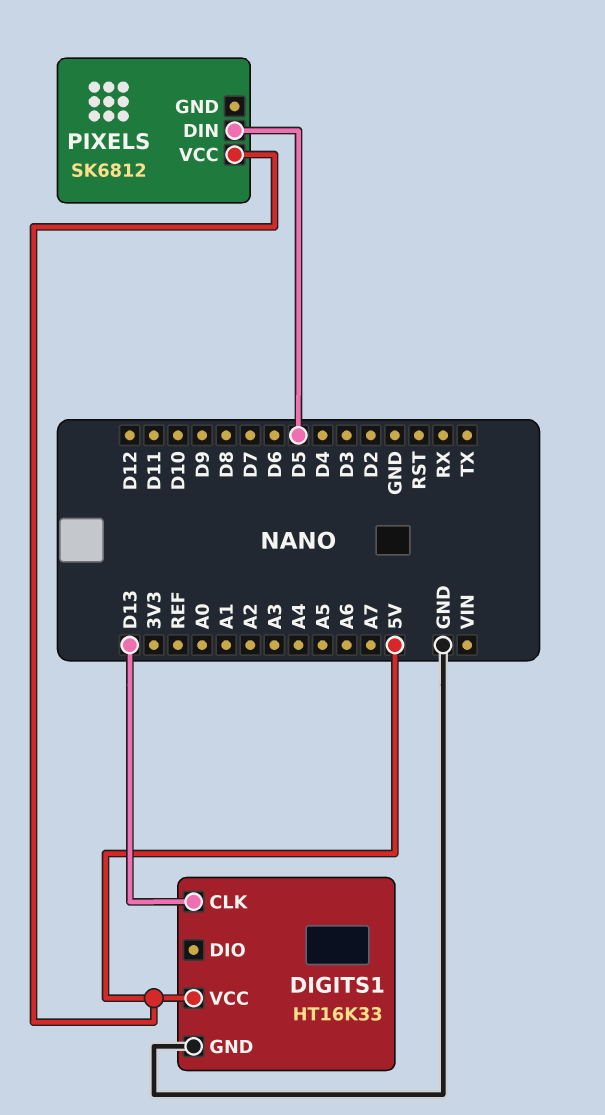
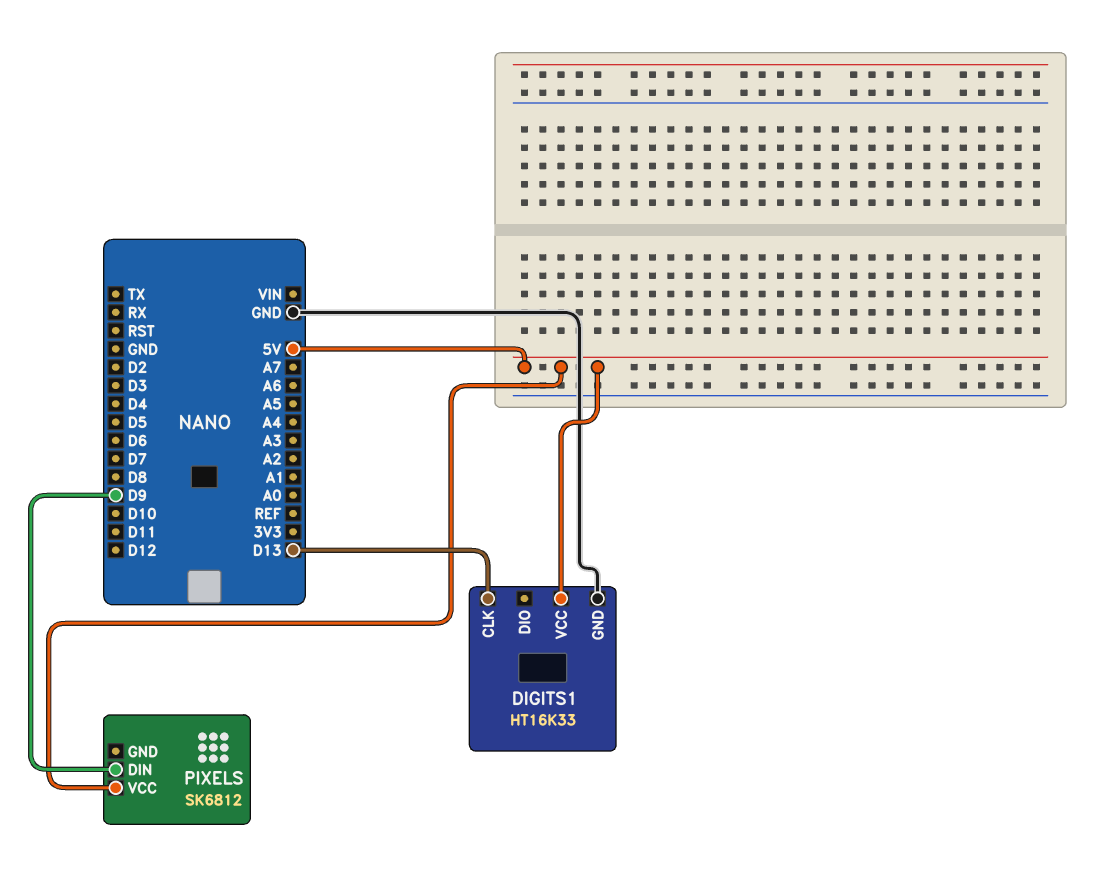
PIXELS pin DIN: D5 -> D9

